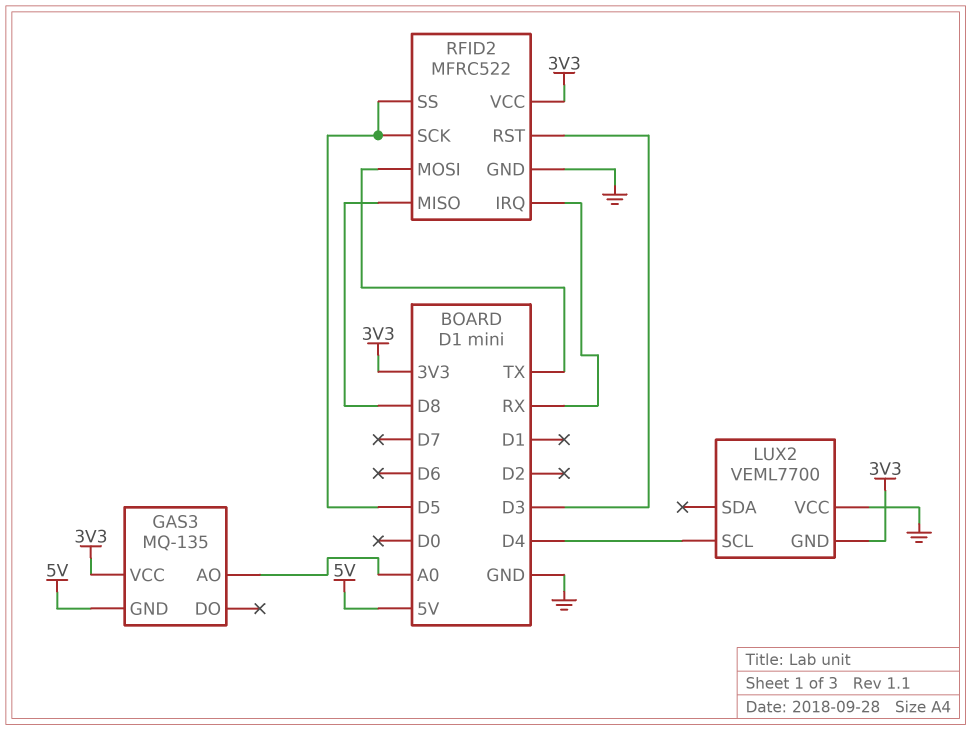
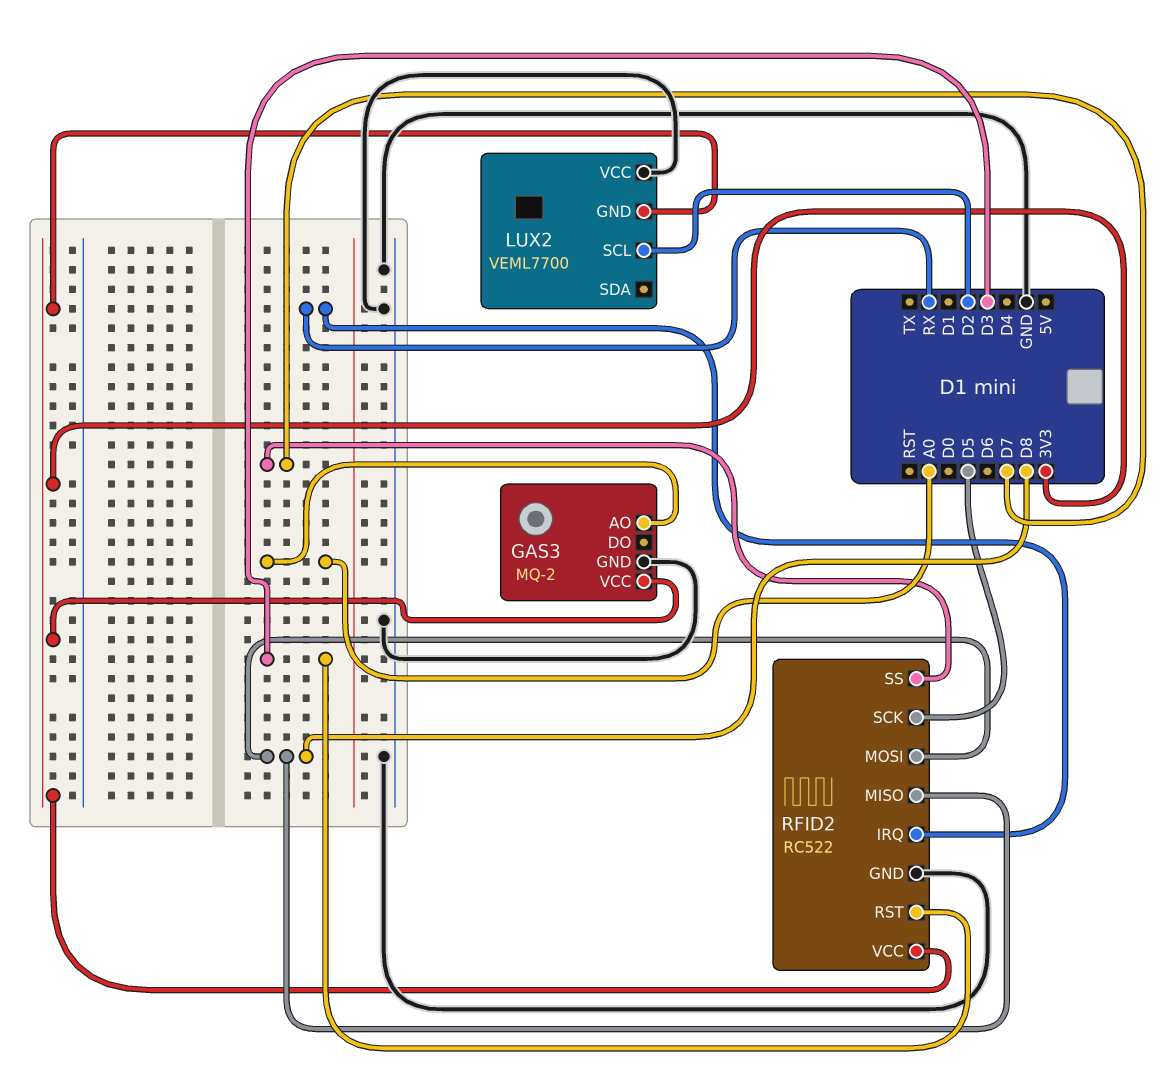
GAS3: MQ-135 -> MQ-2
GAS3 pin GND: 5V -> GND
LUX2 pin SCL: D4 -> D2
RFID2: MFRC522 -> RC522
RFID2 pin MOSI: TX -> D8
RFID2 pin SS: D5 -> D7

